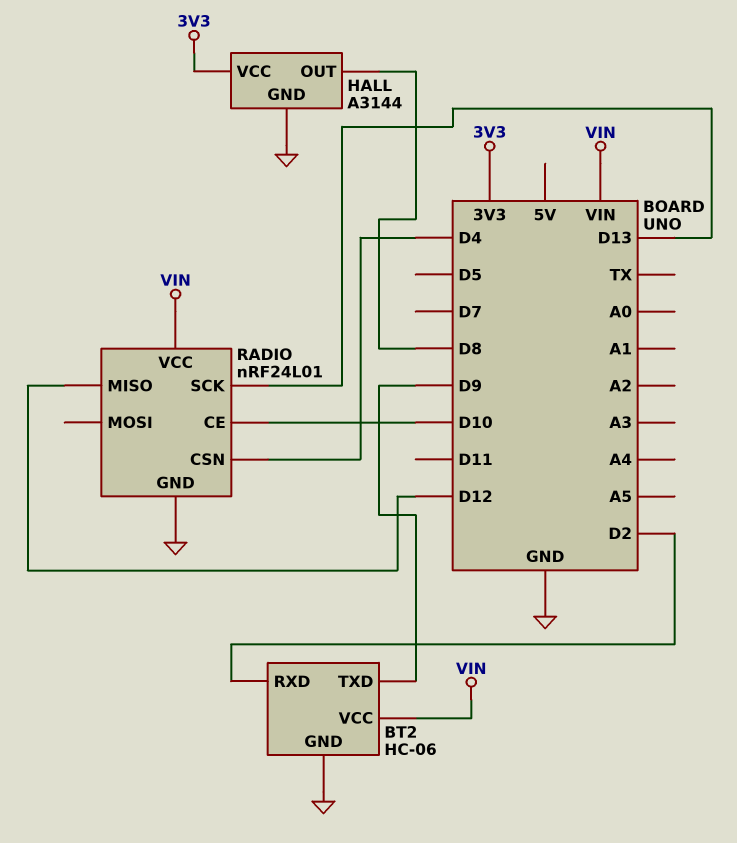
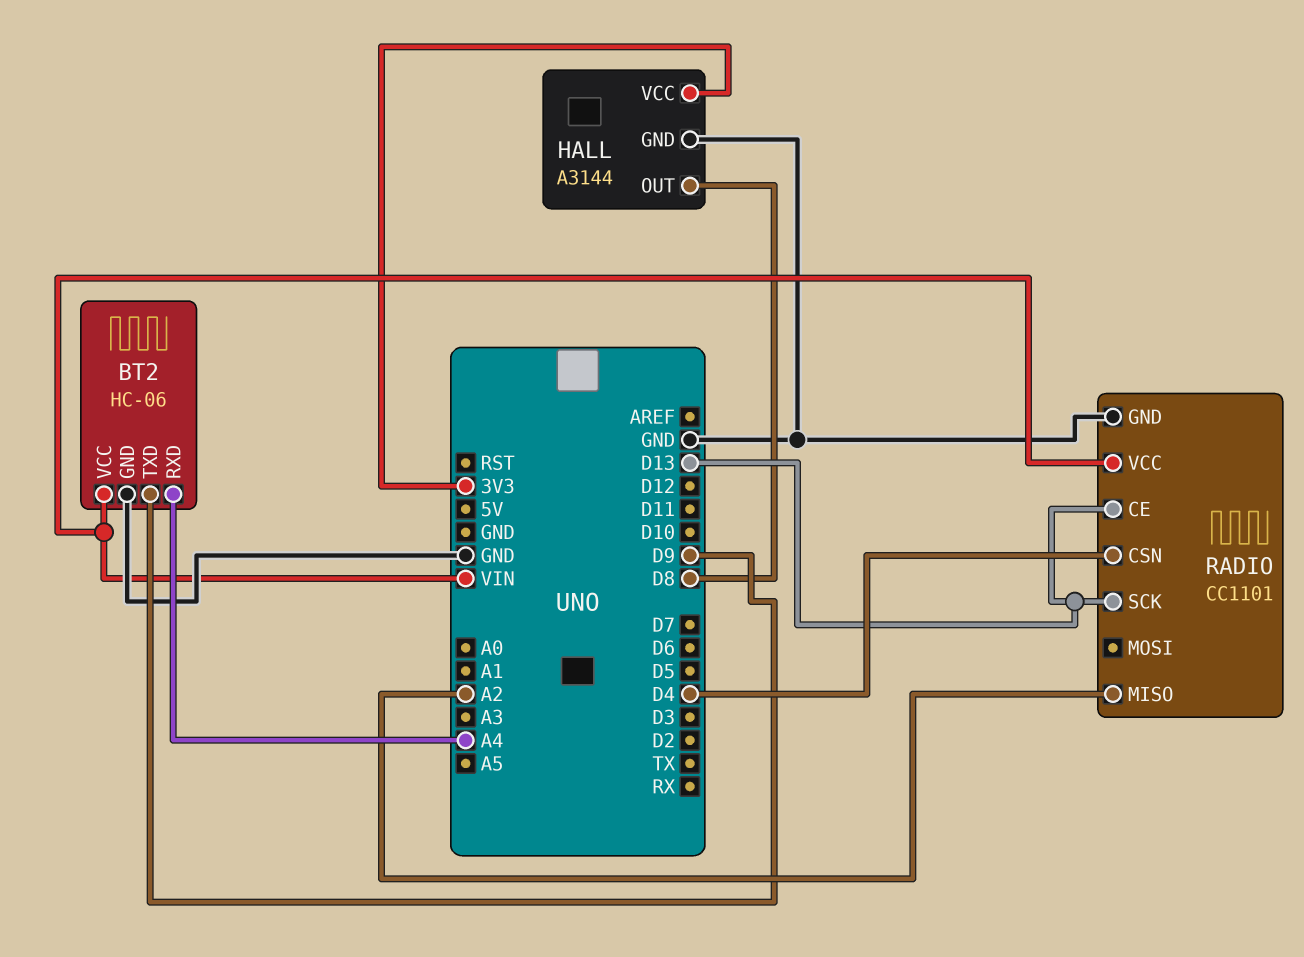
BT2 pin RXD: D2 -> A4
RADIO: nRF24L01 -> CC1101
RADIO pin CE: D10 -> D13
RADIO pin MISO: D12 -> A2

